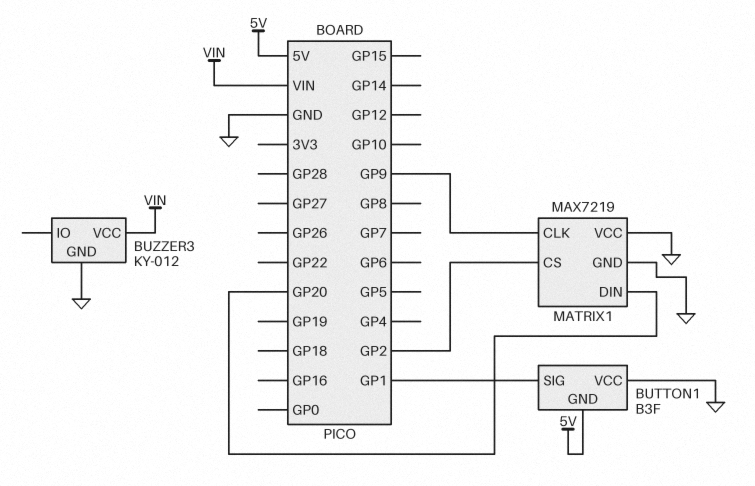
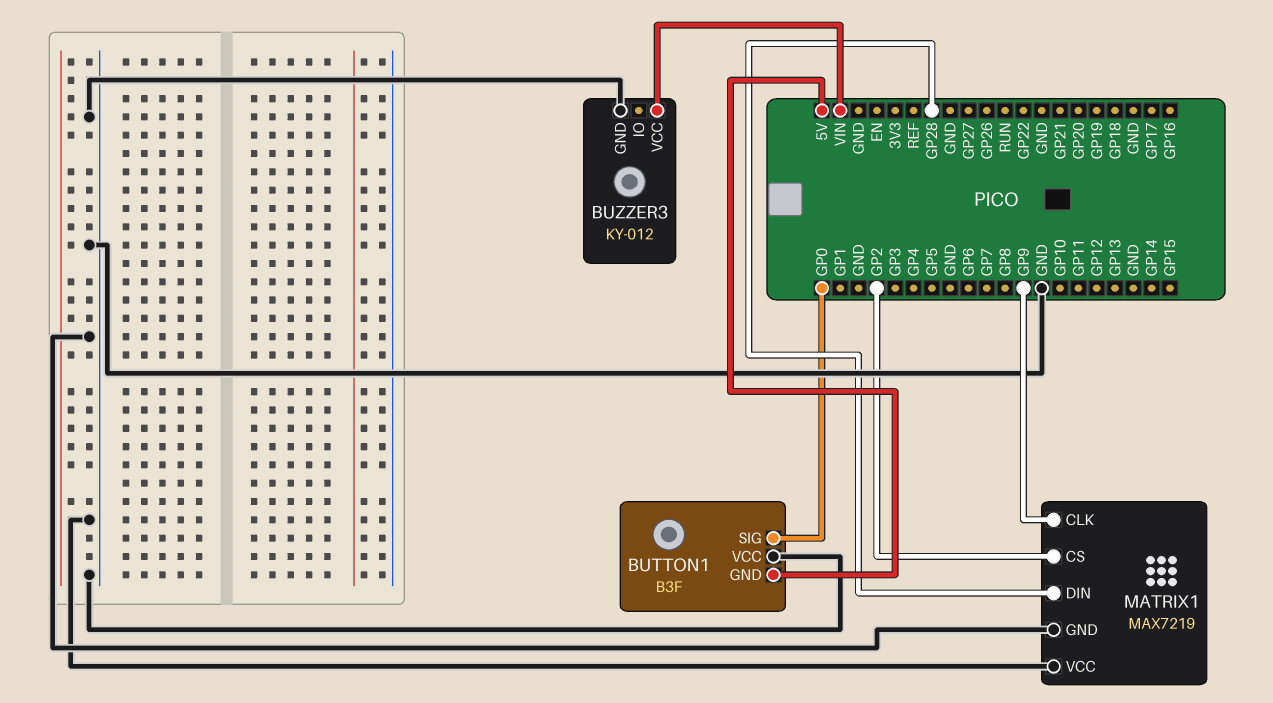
BUTTON1 pin SIG: GP1 -> GP0
MATRIX1 pin DIN: GP20 -> GP28

